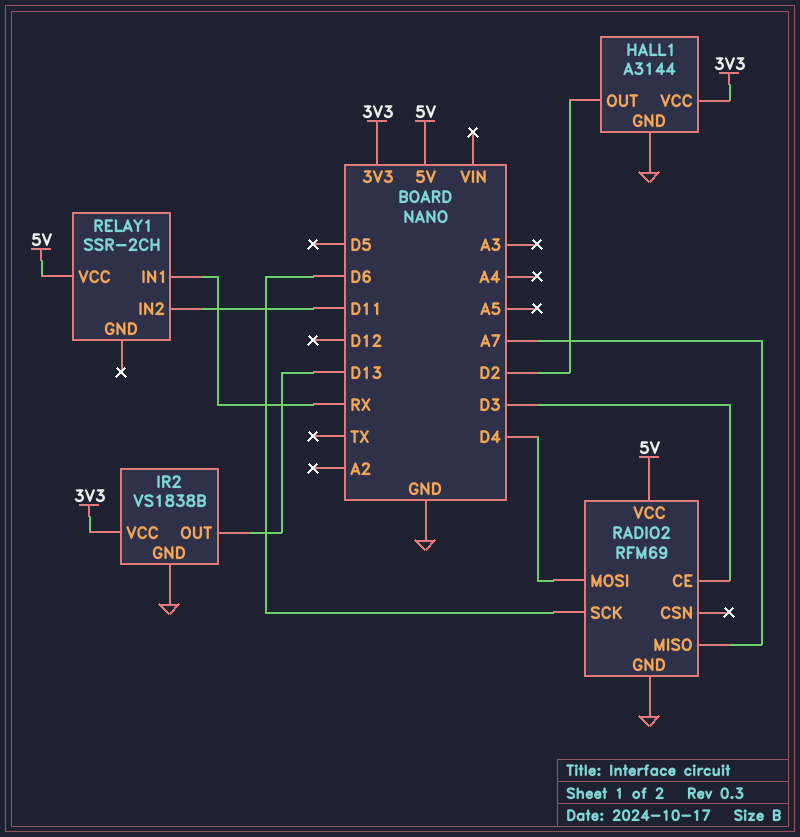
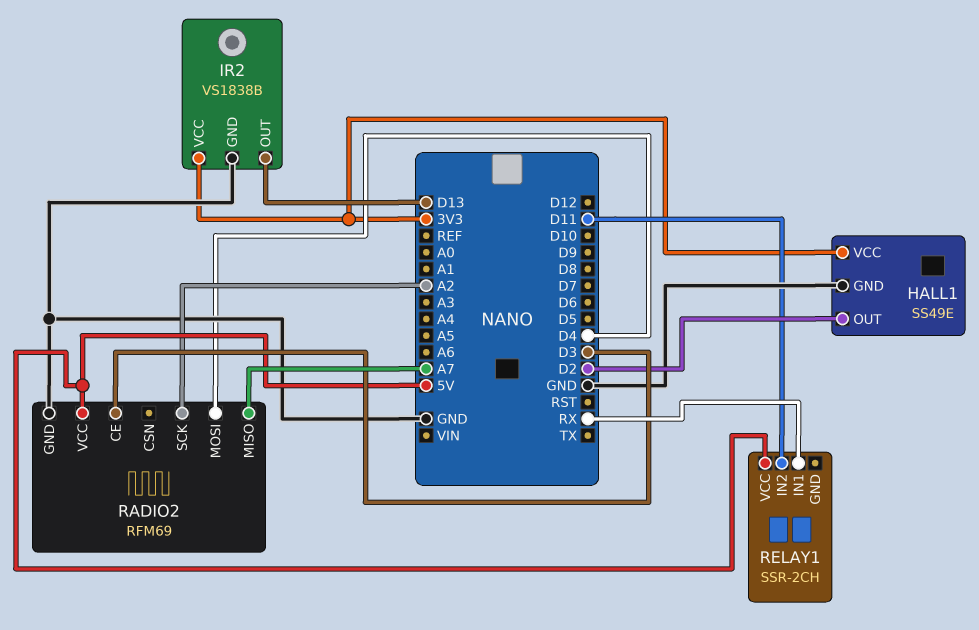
HALL1: A3144 -> SS49E
RADIO2 pin SCK: D6 -> A2

